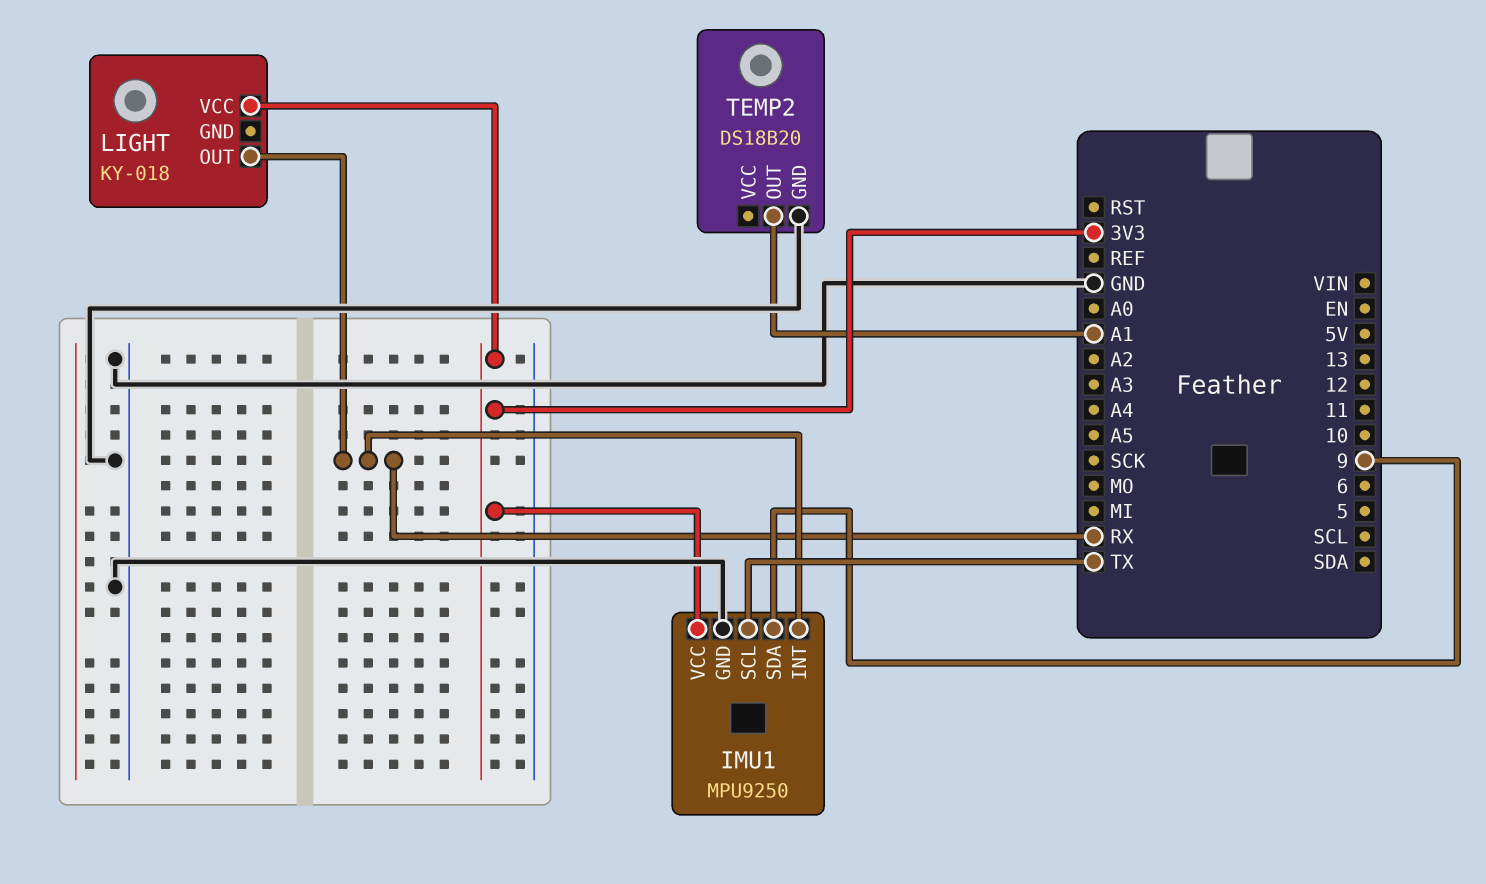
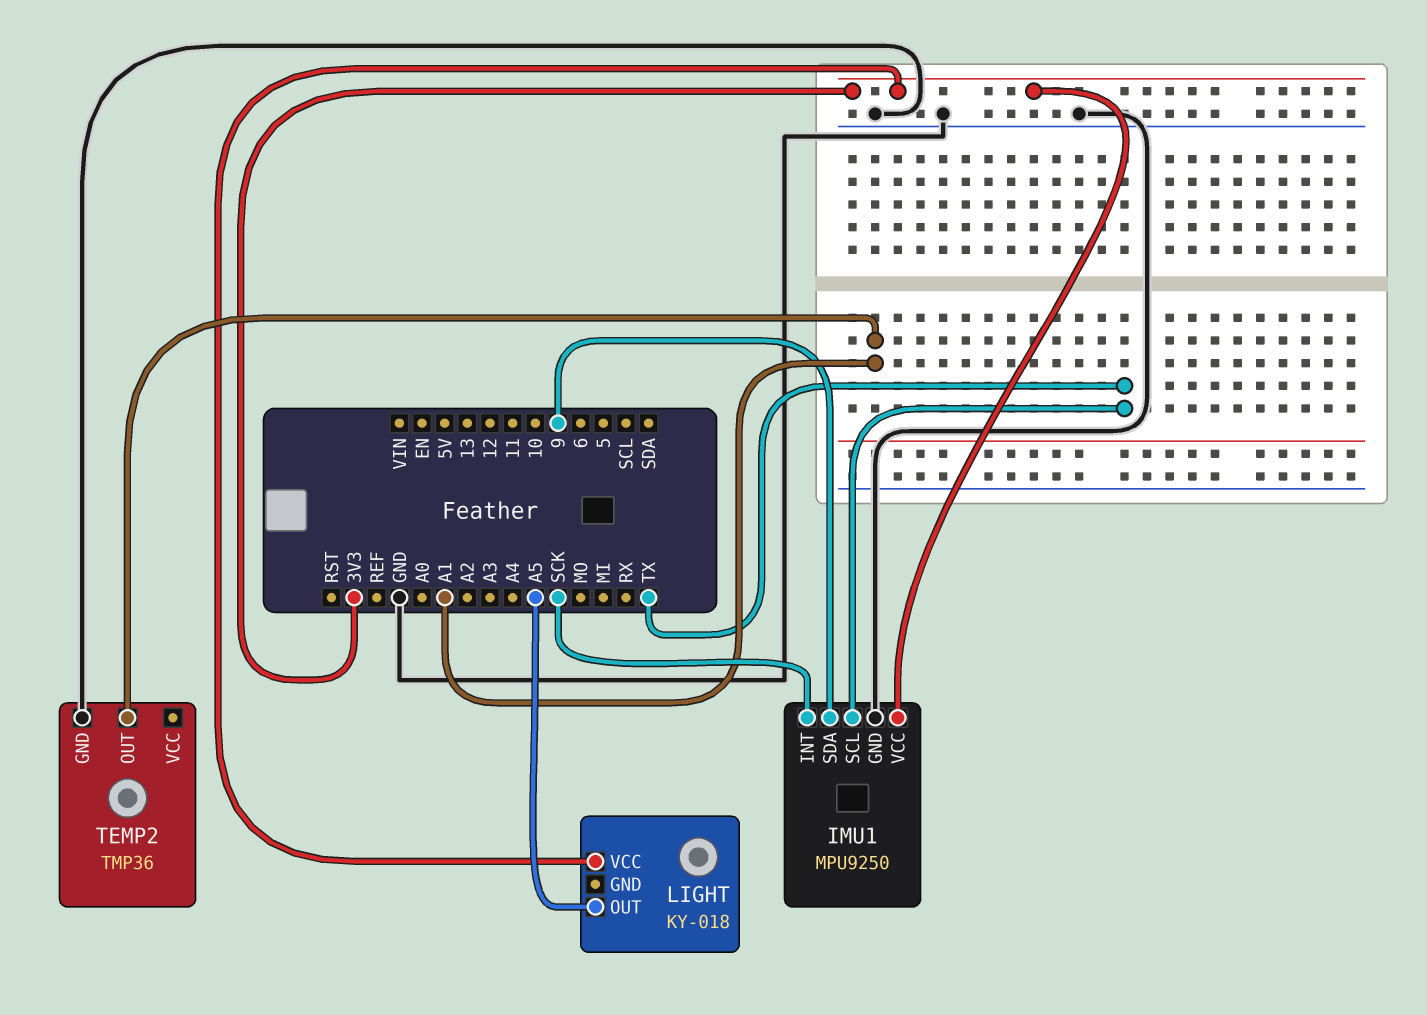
IMU1 pin INT: RX -> SCK
LIGHT pin OUT: RX -> A5
TEMP2: DS18B20 -> TMP36

